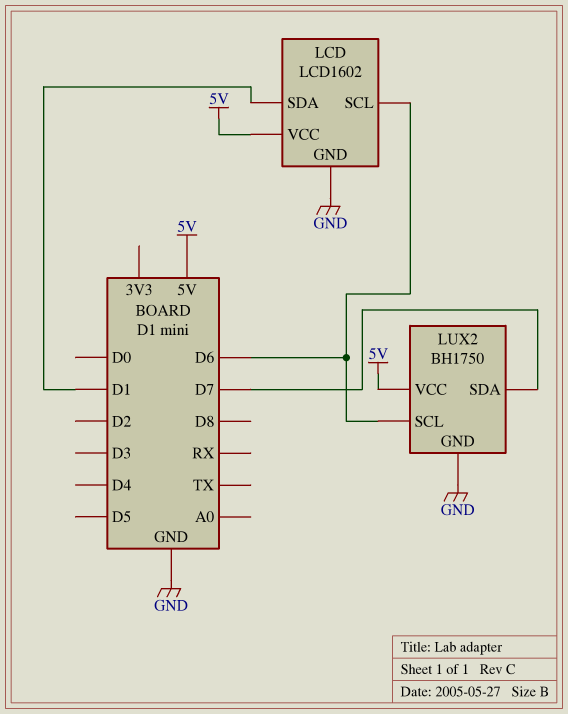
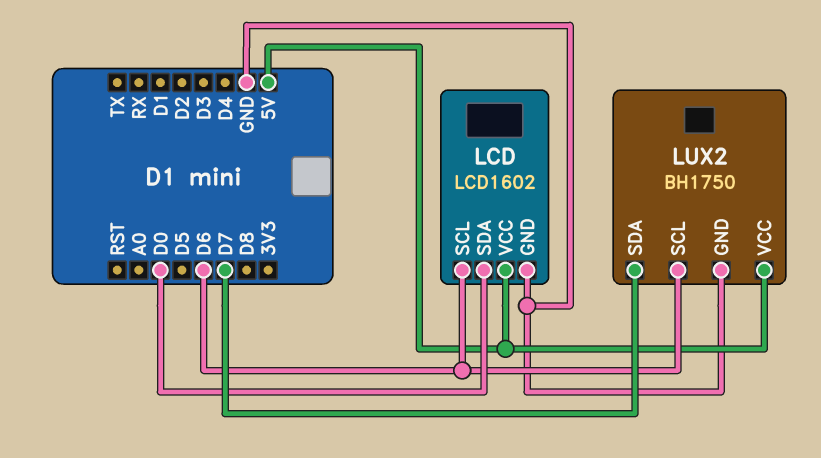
LCD pin SDA: D1 -> D0

